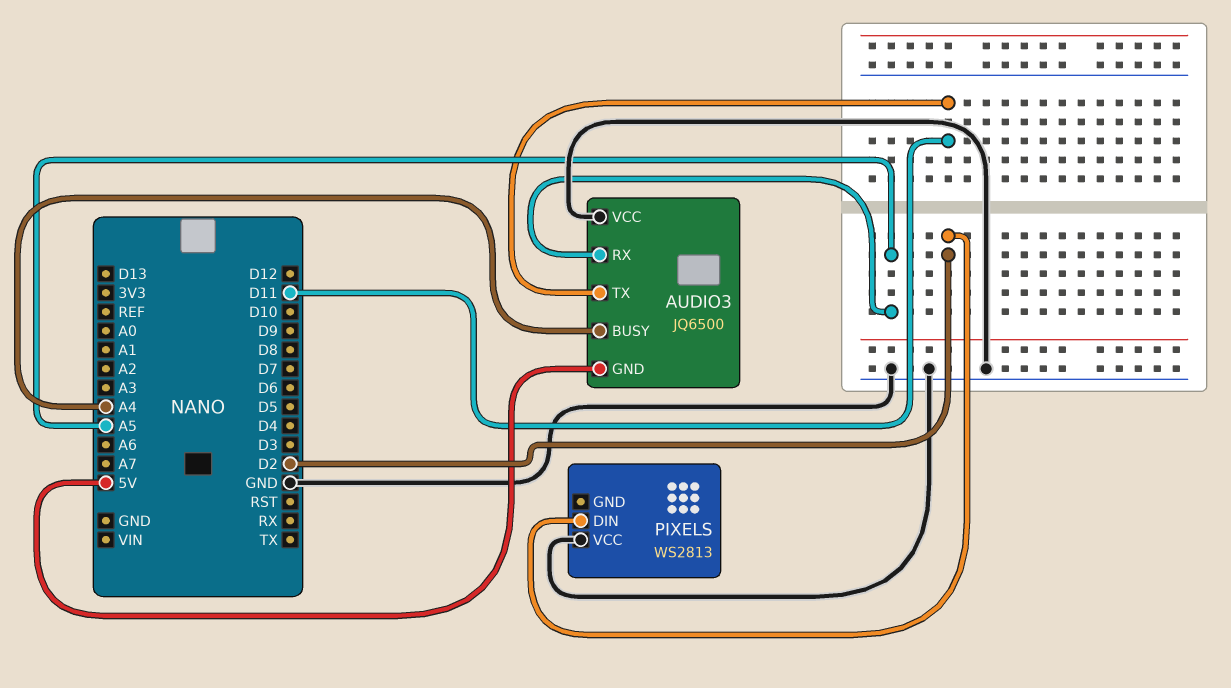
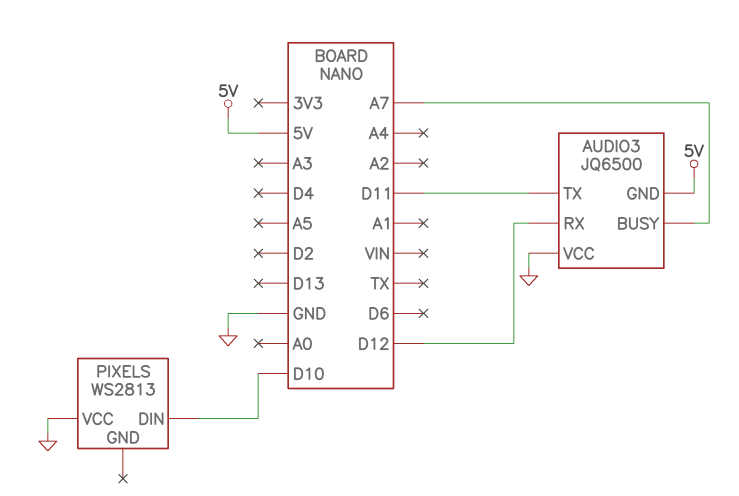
AUDIO3 pin BUSY: A4 -> A7
AUDIO3 pin RX: A5 -> D12
PIXELS pin DIN: D2 -> D10

